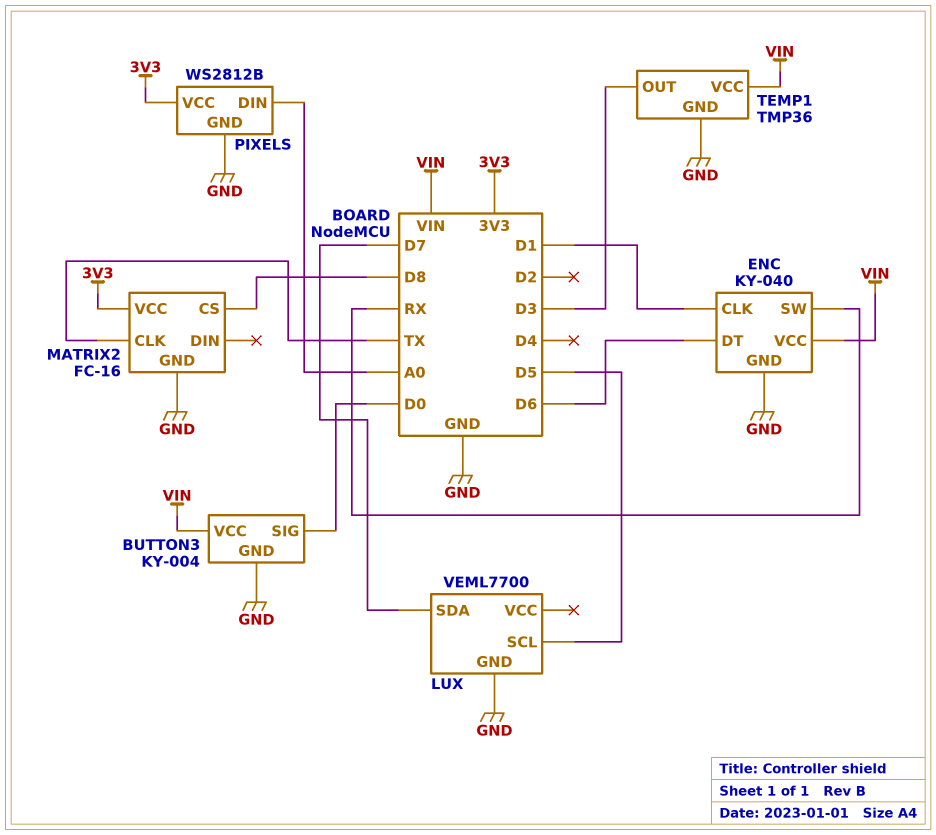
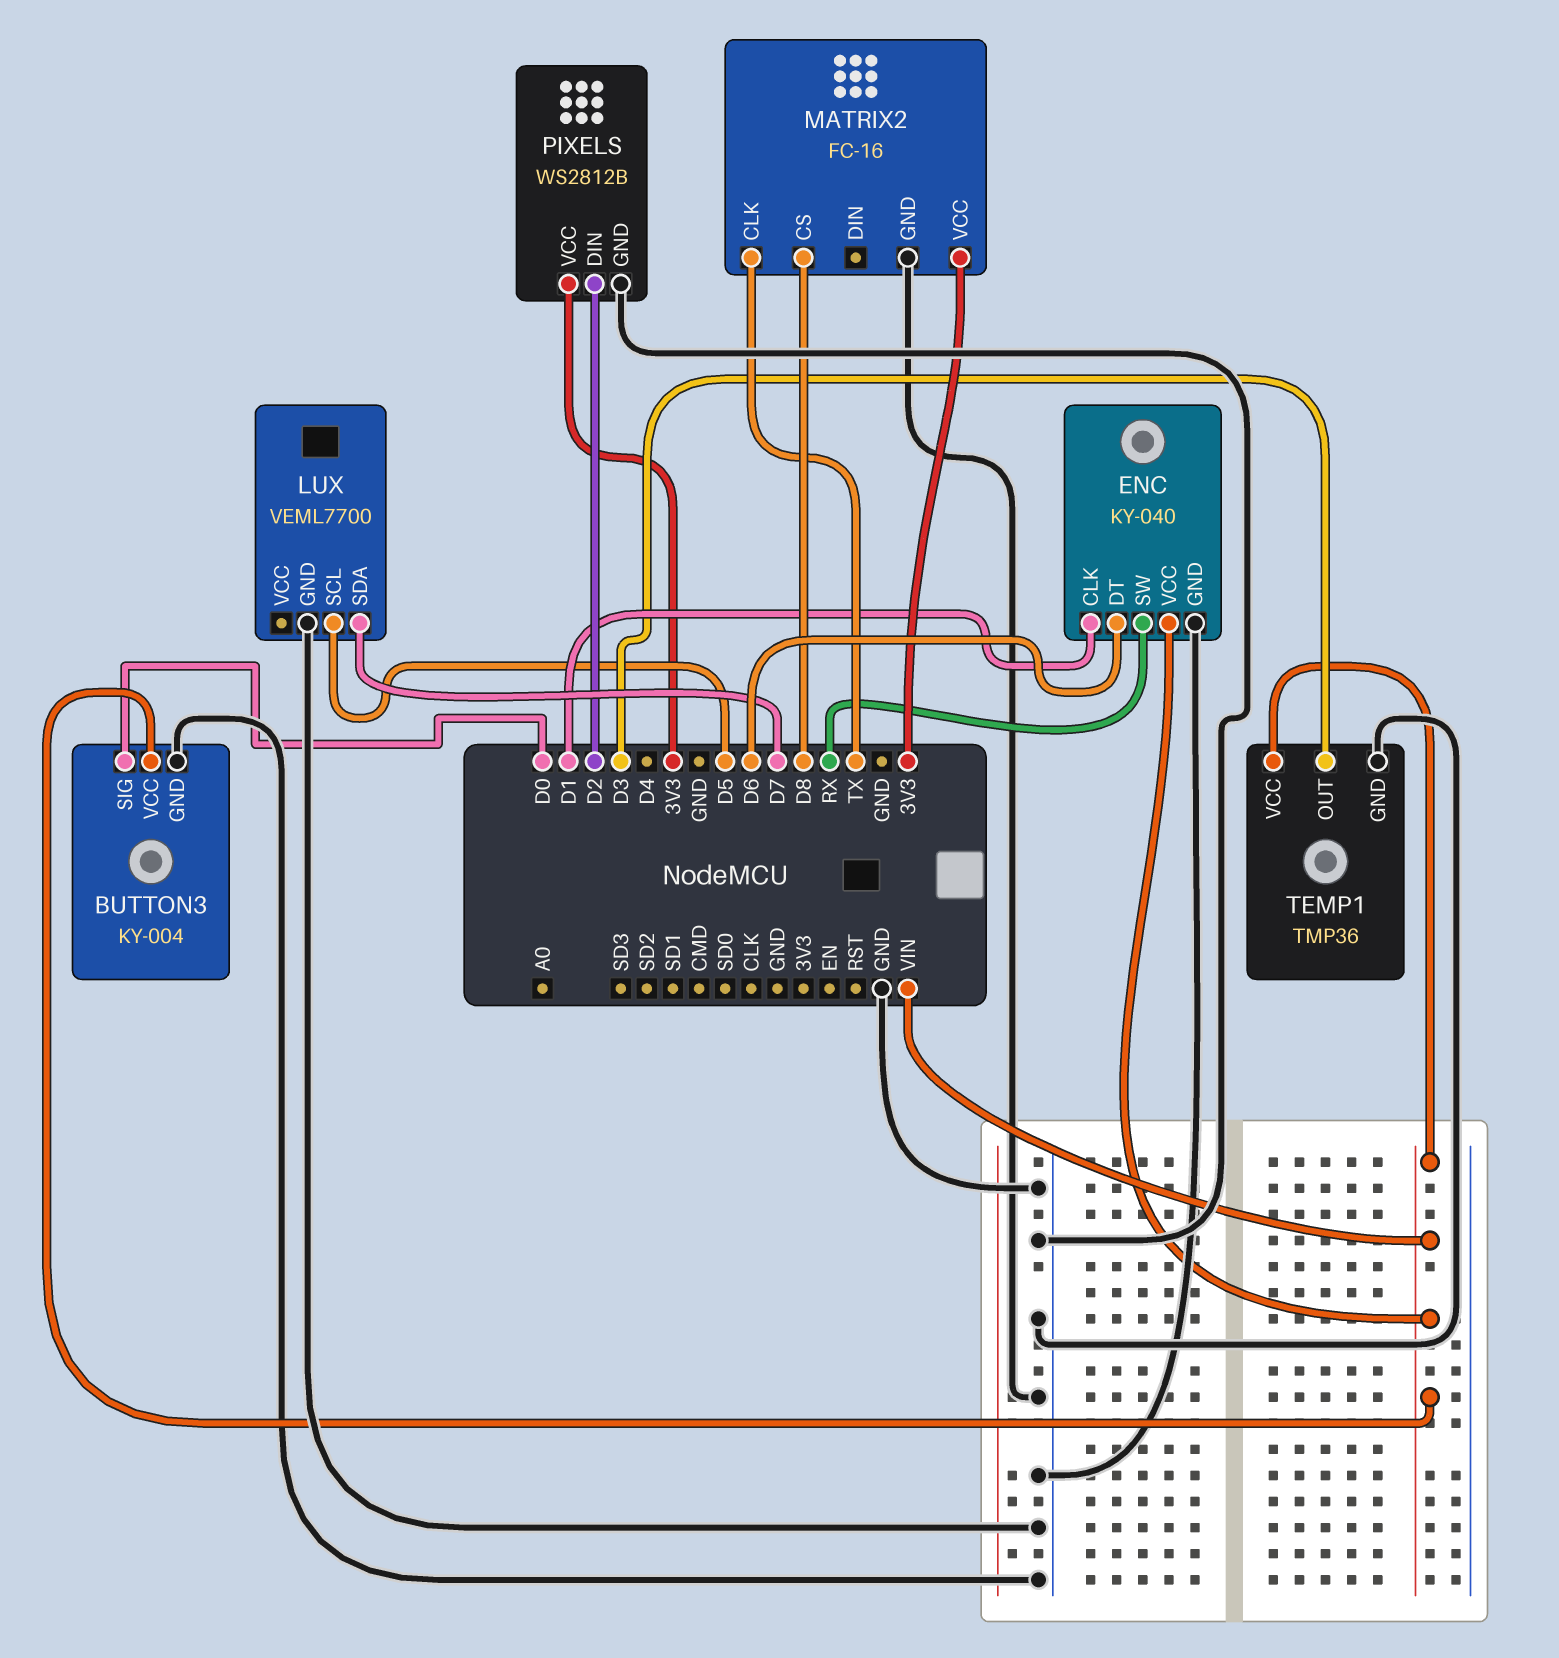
PIXELS pin DIN: A0 -> D2

